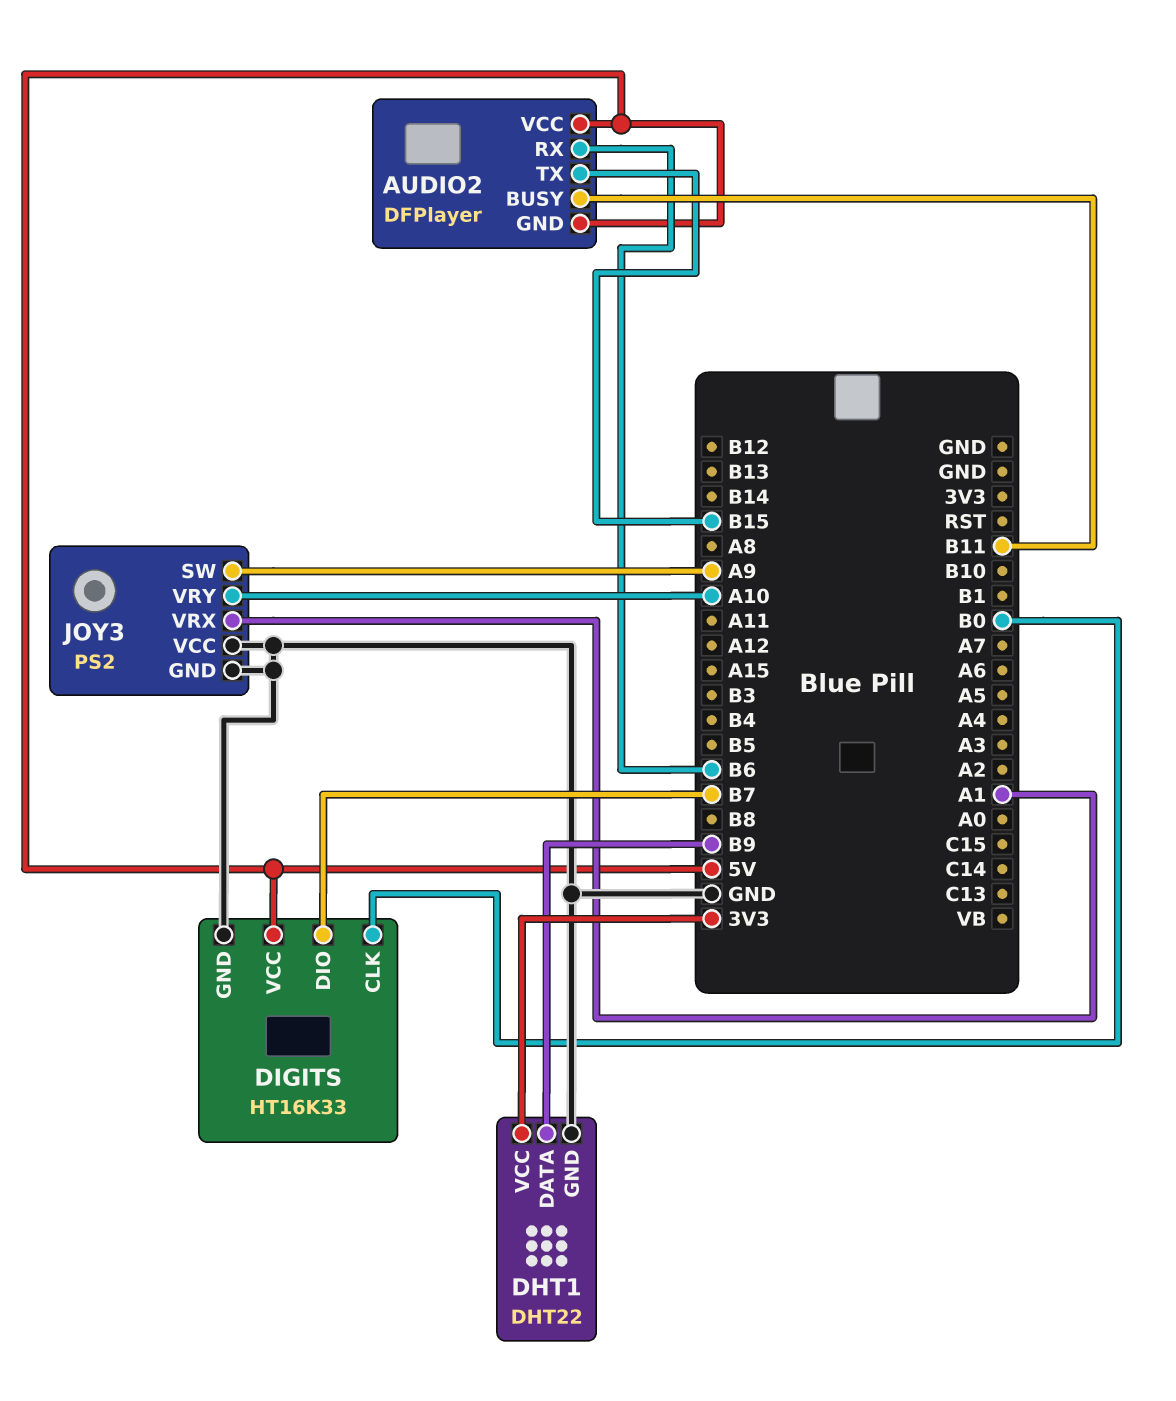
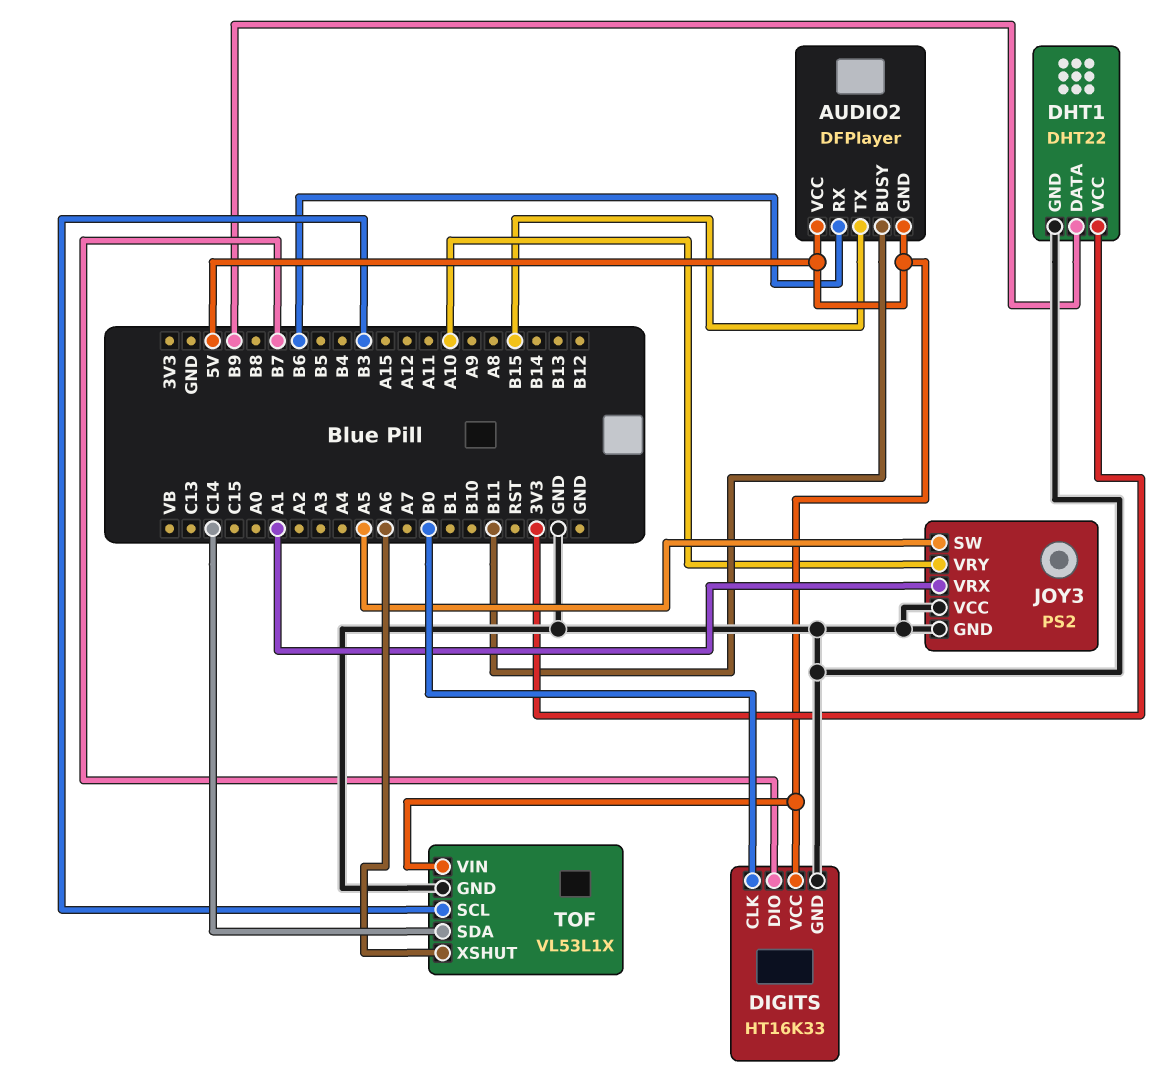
JOY3 pin SW: A9 -> A5
TOF: none -> VL53L1X
TOF pin GND: none -> GND
TOF pin SCL: none -> B3
TOF pin SDA: none -> C14
TOF pin VIN: none -> 5V
TOF pin XSHUT: none -> A6

